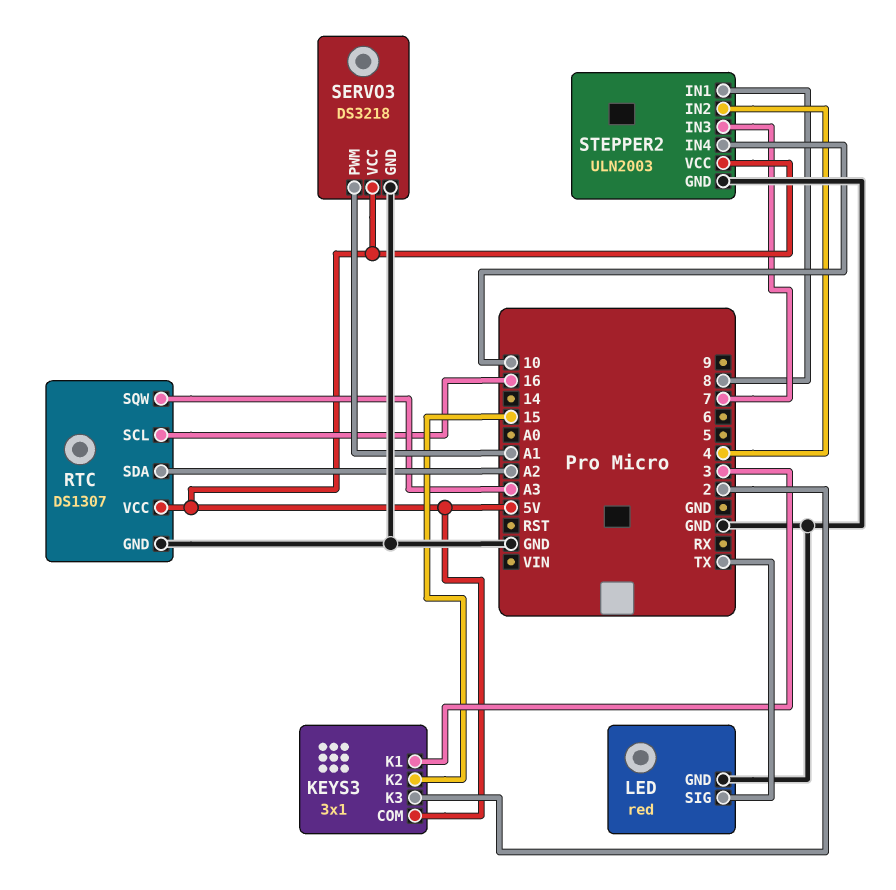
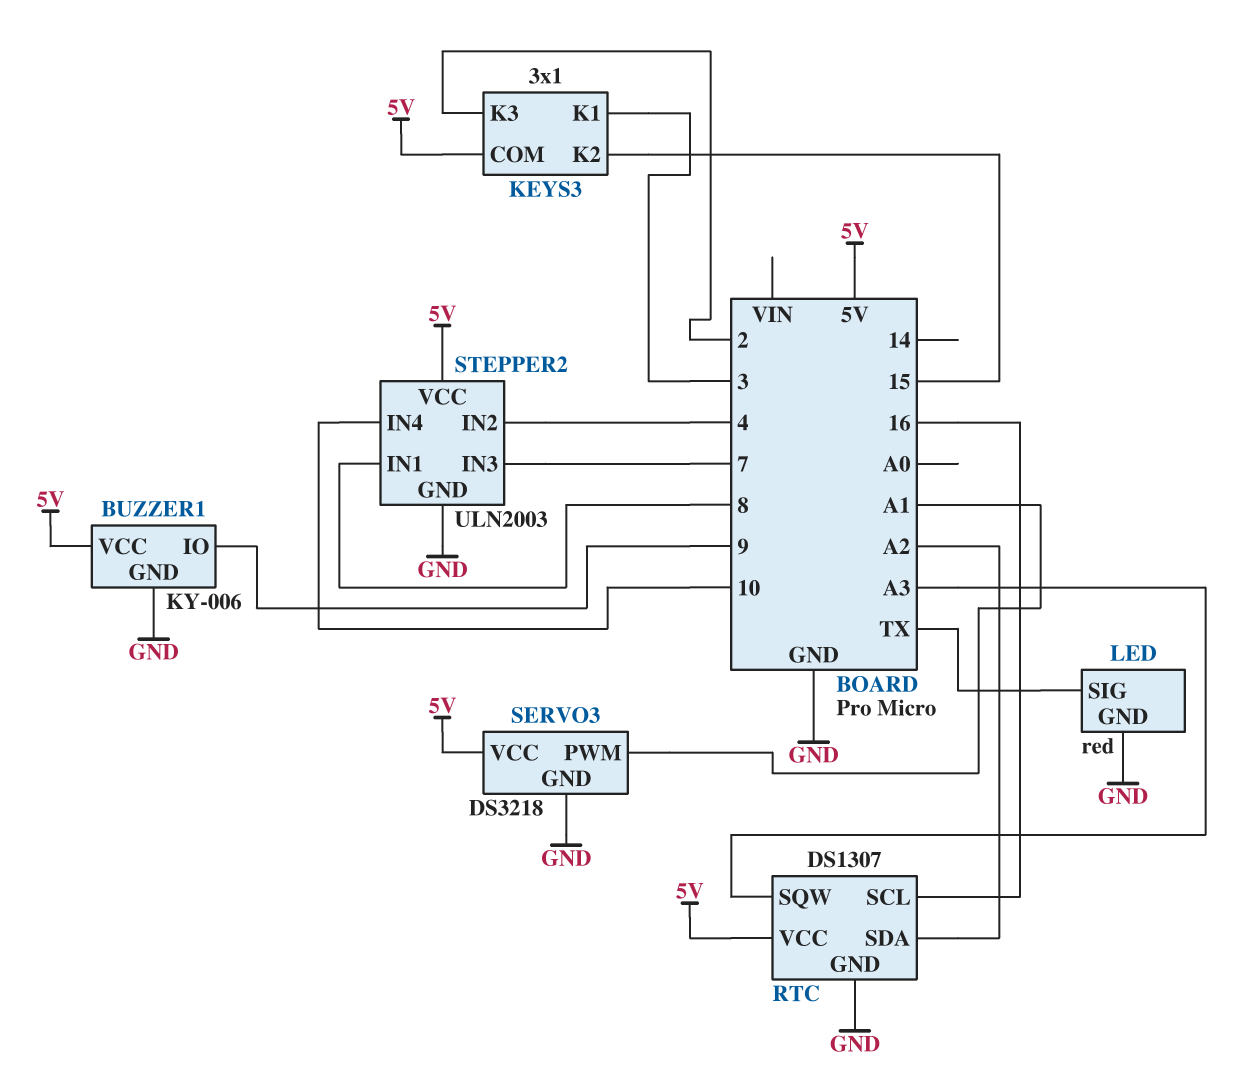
BUZZER1: none -> KY-006
BUZZER1 pin GND: none -> GND
BUZZER1 pin IO: none -> 9
BUZZER1 pin VCC: none -> 5V

